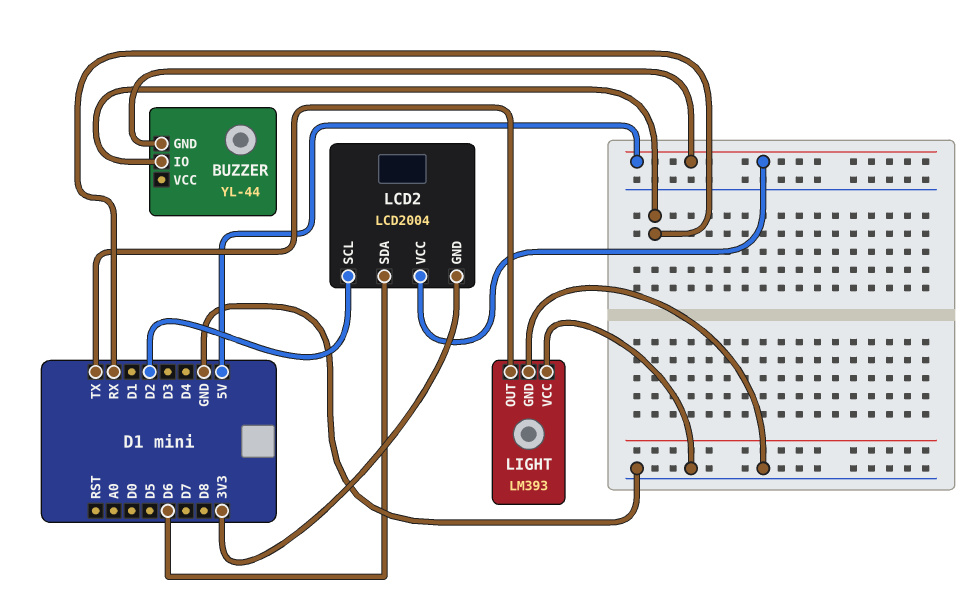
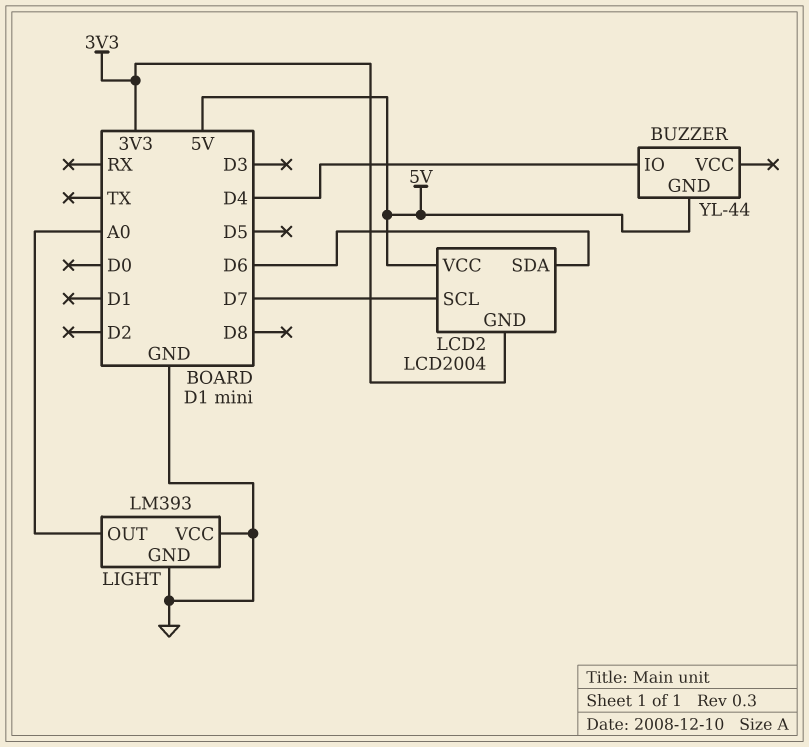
BUZZER pin IO: RX -> D4
LCD2 pin SCL: D2 -> D7
LIGHT pin OUT: TX -> A0

